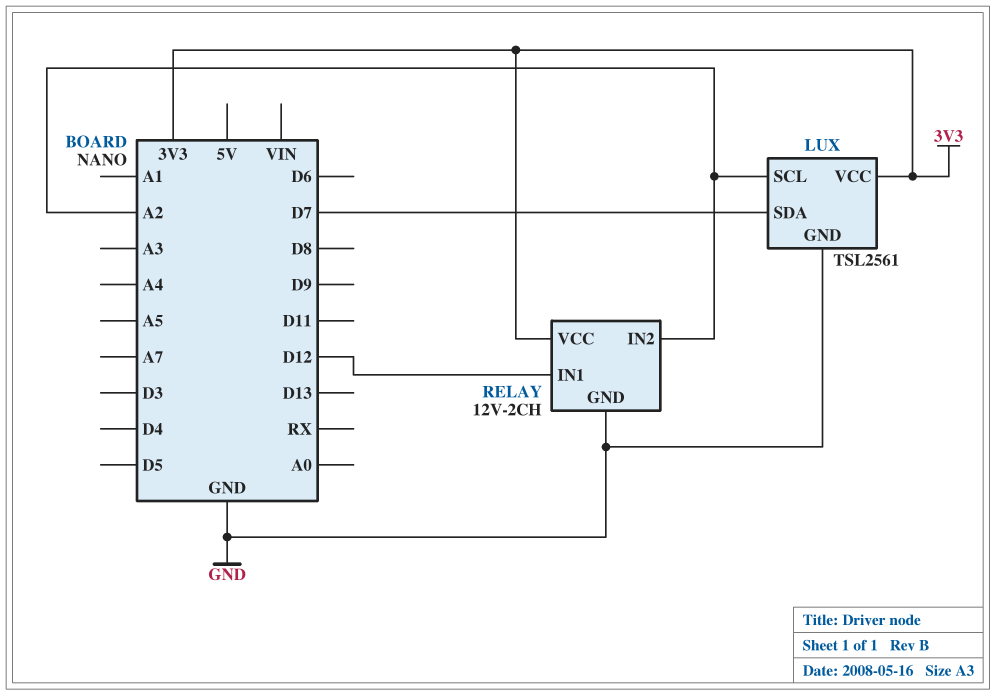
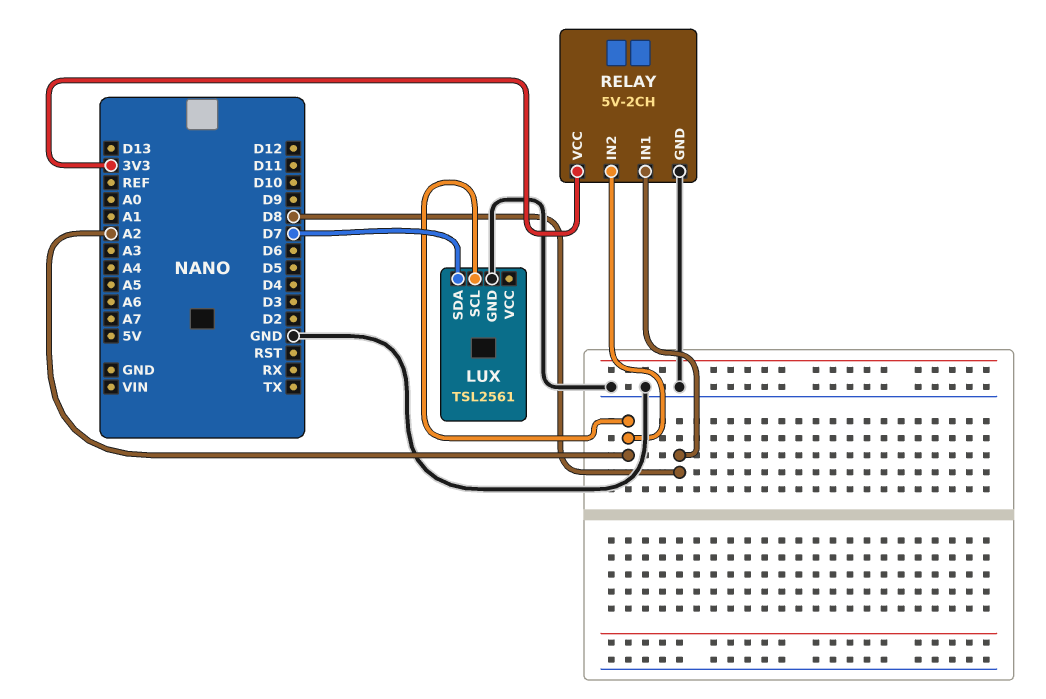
LUX pin VCC: 3V3 -> none
RELAY: 12V-2CH -> 5V-2CH
RELAY pin IN1: D12 -> D8

